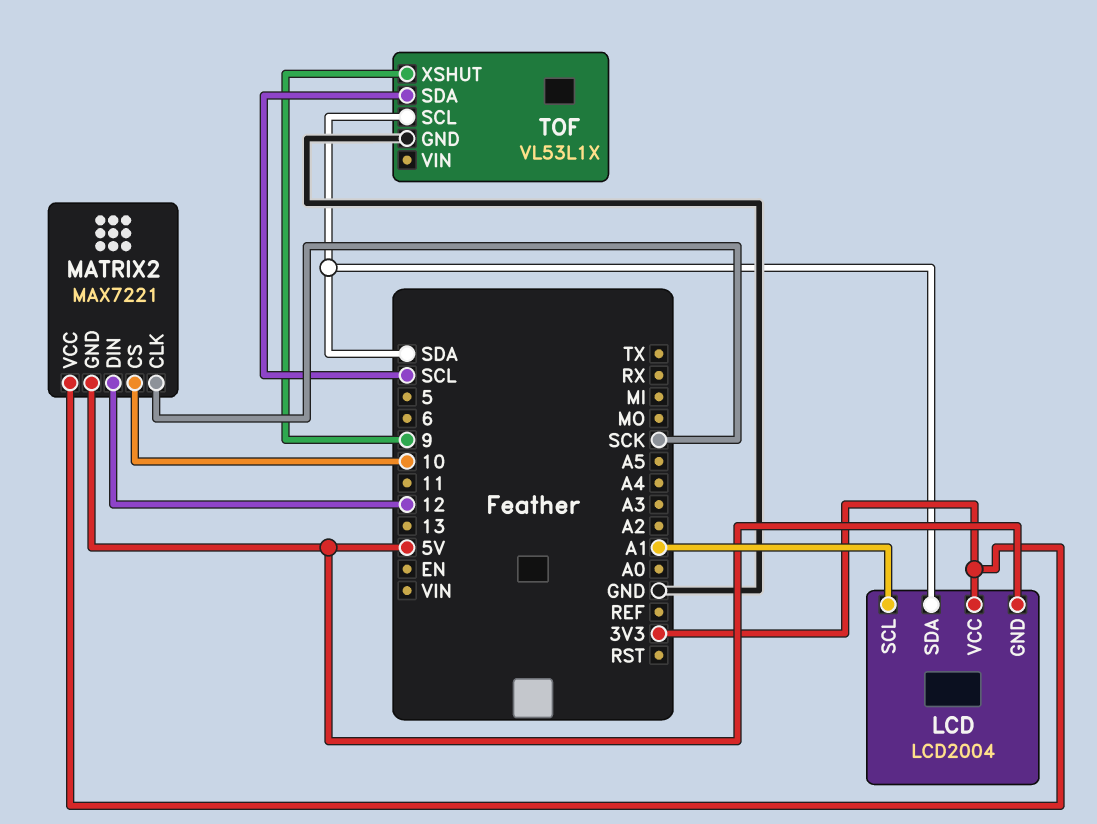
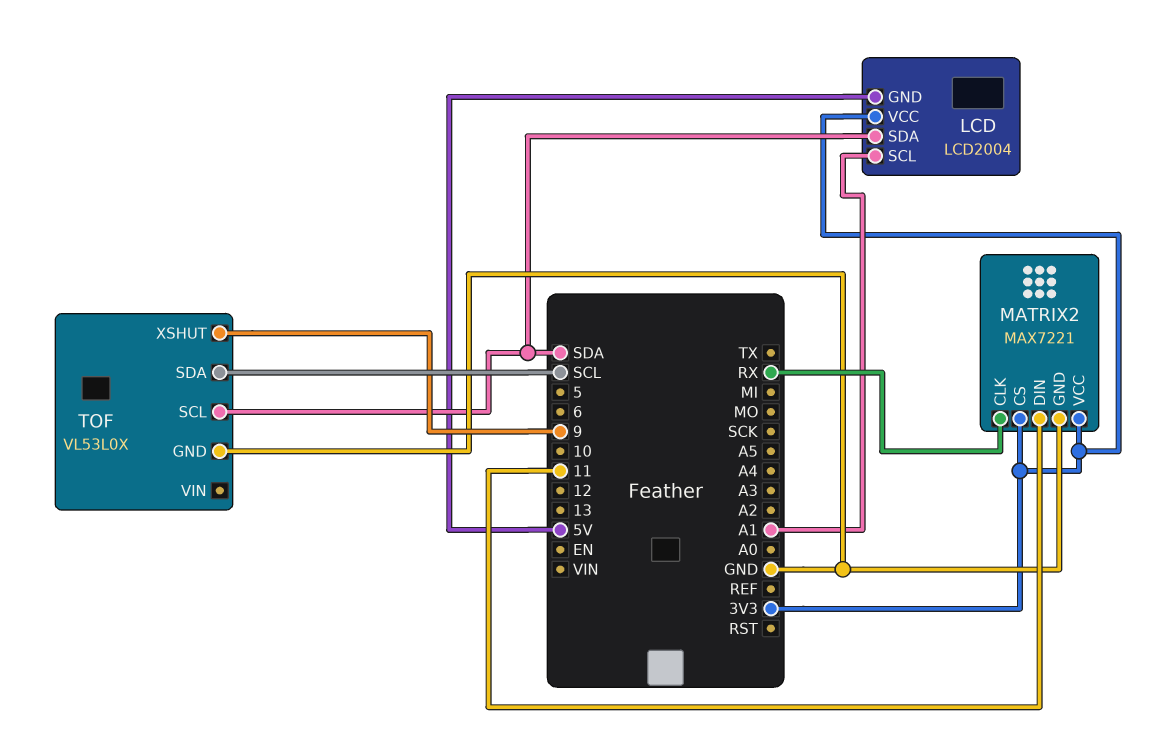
MATRIX2 pin CLK: SCK -> RX
MATRIX2 pin CS: 10 -> 3V3
MATRIX2 pin DIN: 12 -> 11
MATRIX2 pin GND: 5V -> GND
TOF: VL53L1X -> VL53L0X

